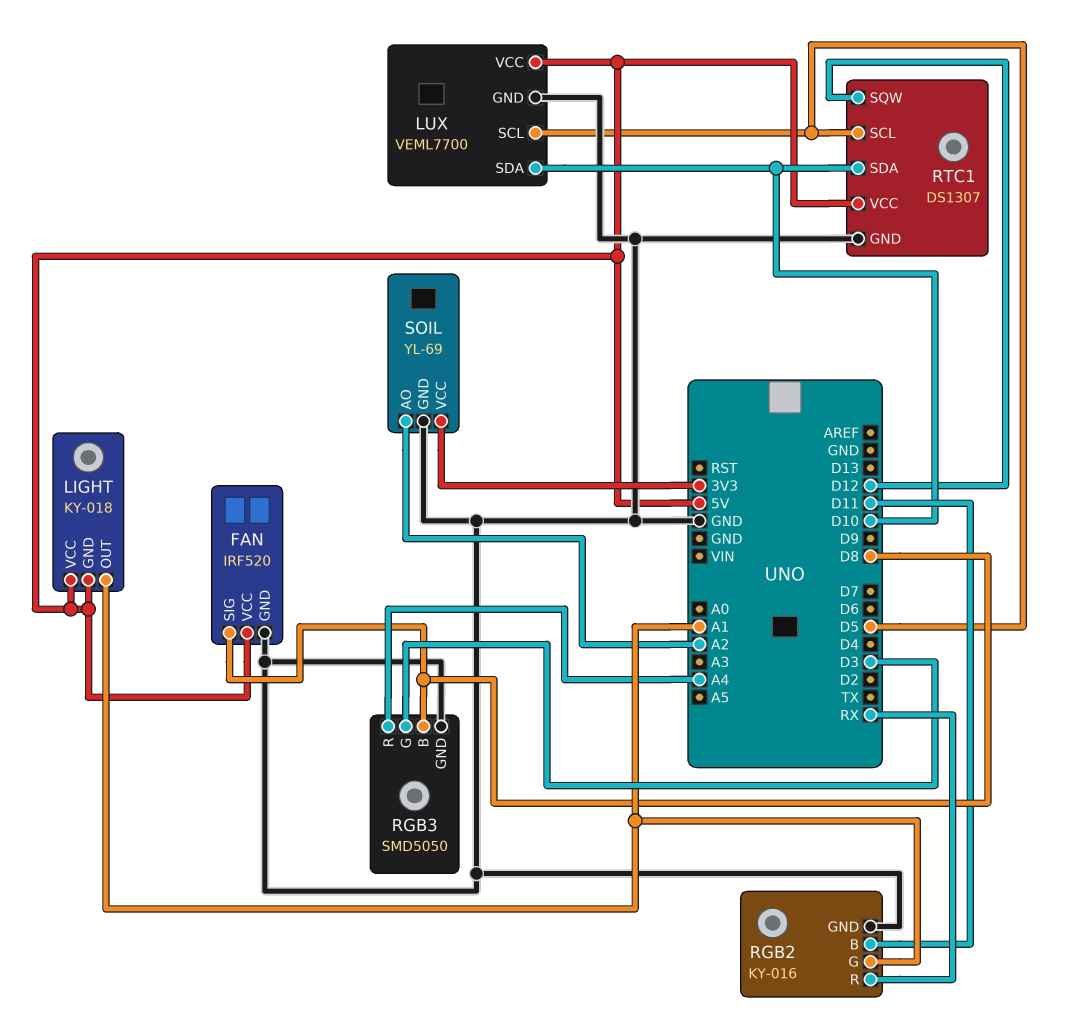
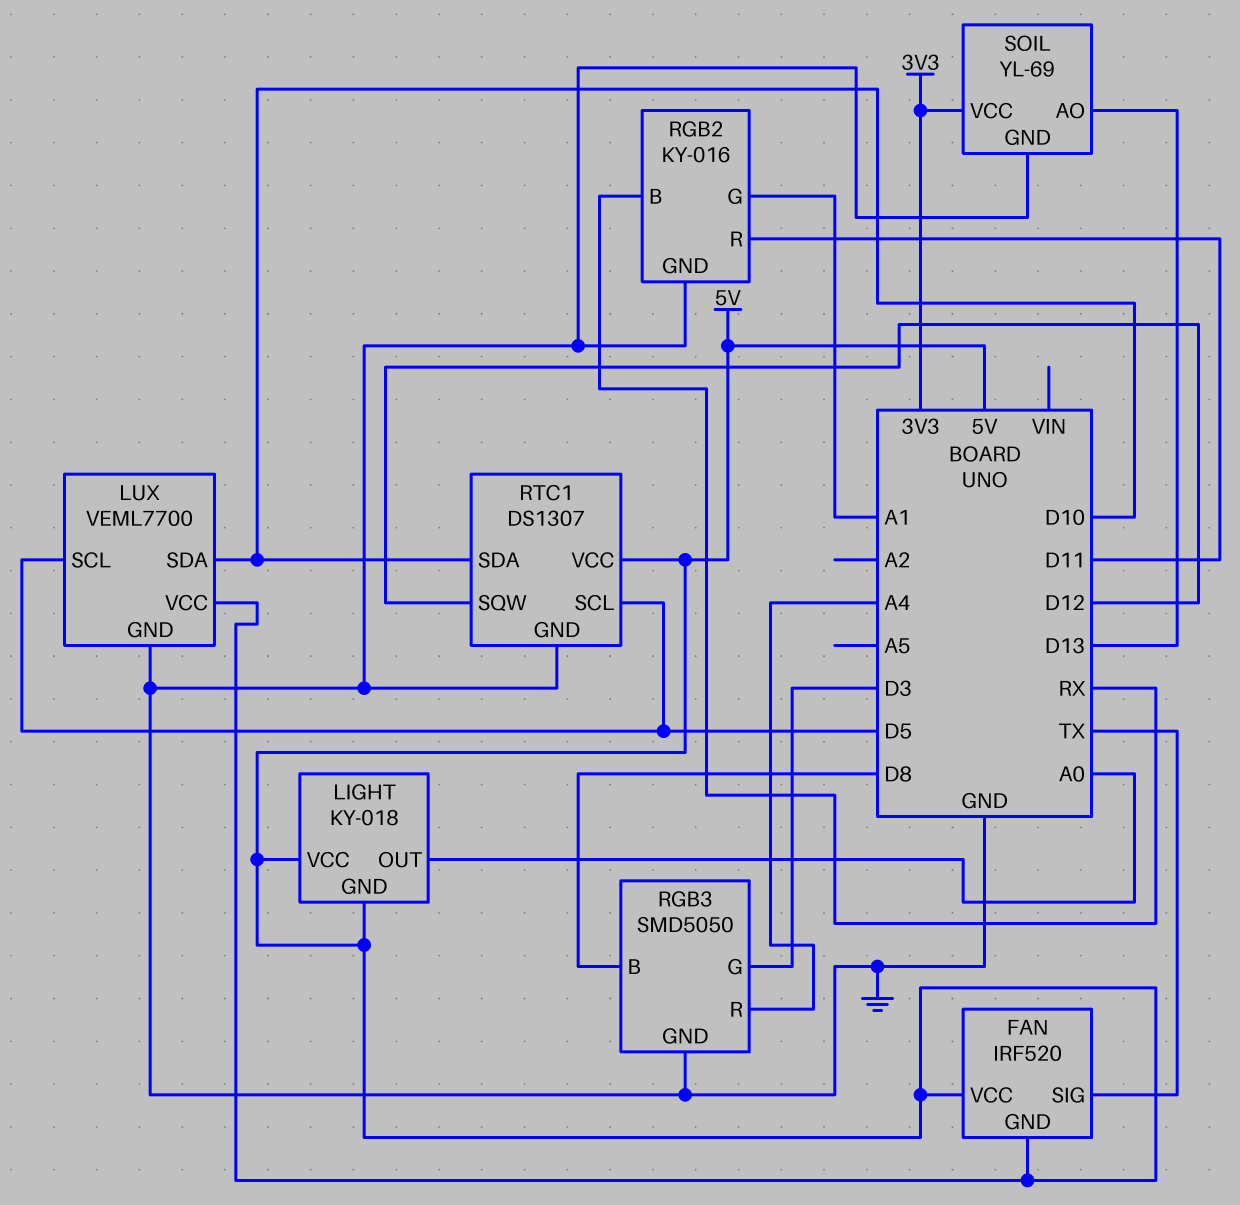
FAN pin GND: GND -> 5V
FAN pin SIG: D8 -> TX
LIGHT pin OUT: A1 -> A0
RGB2 pin B: D11 -> RX
RGB2 pin R: RX -> D11
SOIL pin AO: A2 -> D13

